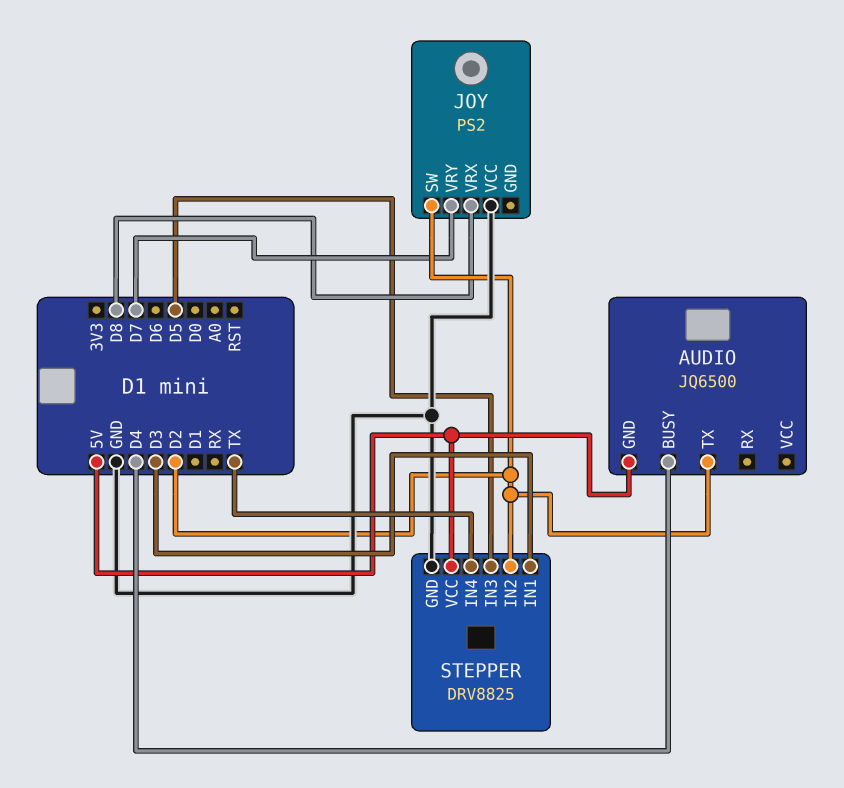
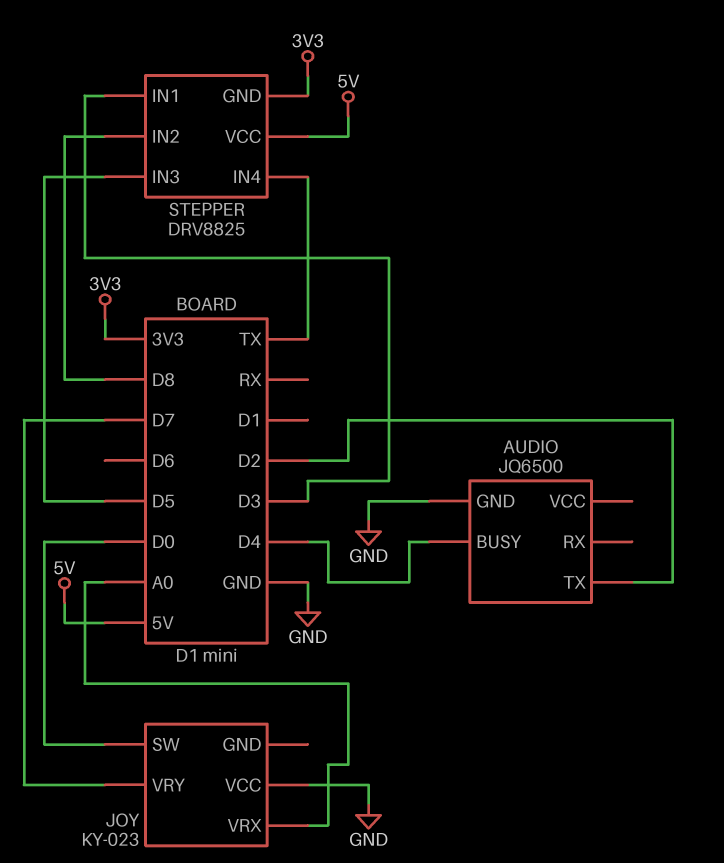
AUDIO pin GND: 5V -> GND
JOY: PS2 -> KY-023
JOY pin SW: D2 -> D0
JOY pin VRX: D8 -> A0
STEPPER pin GND: GND -> 3V3
STEPPER pin IN2: D2 -> D8

